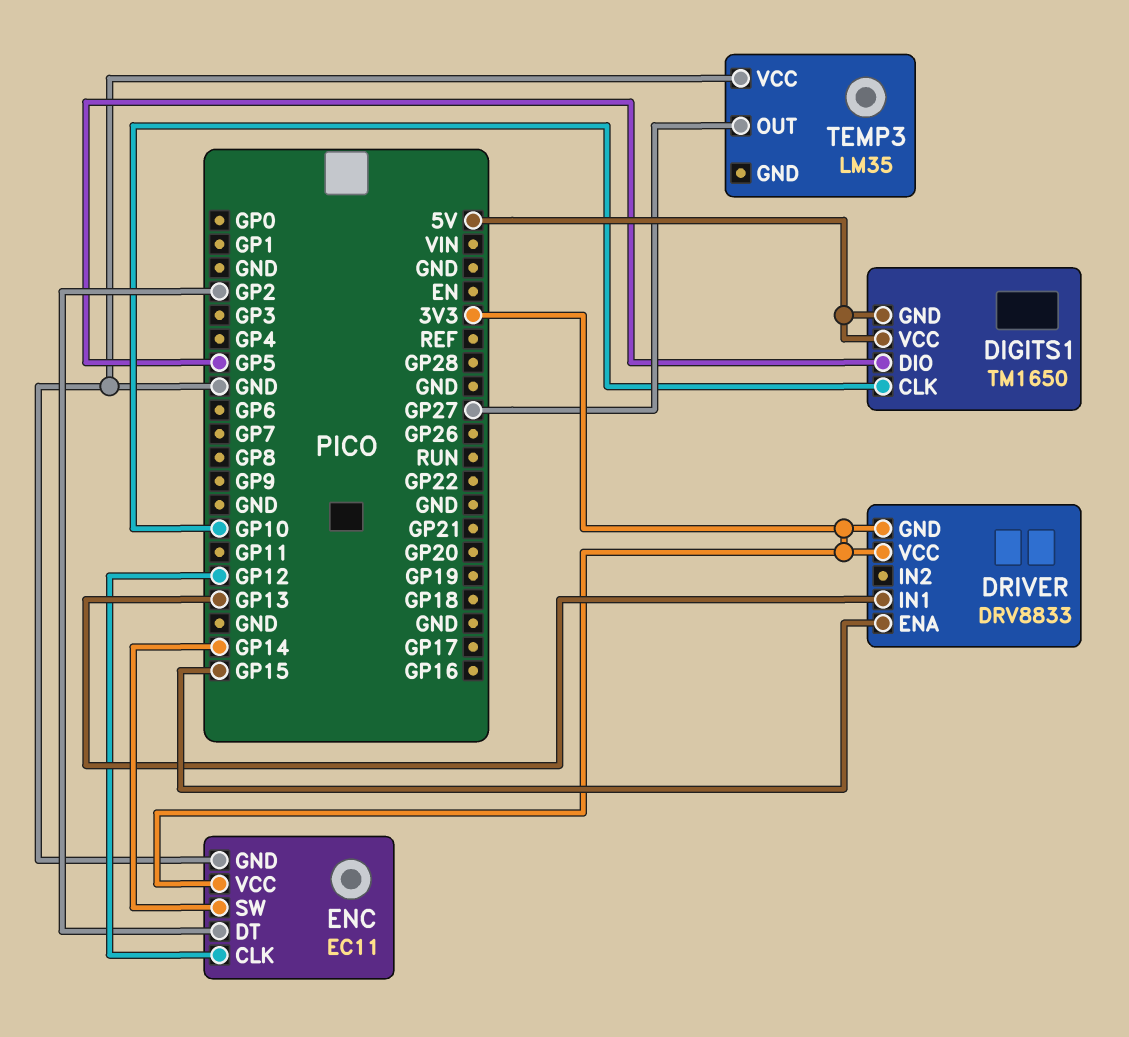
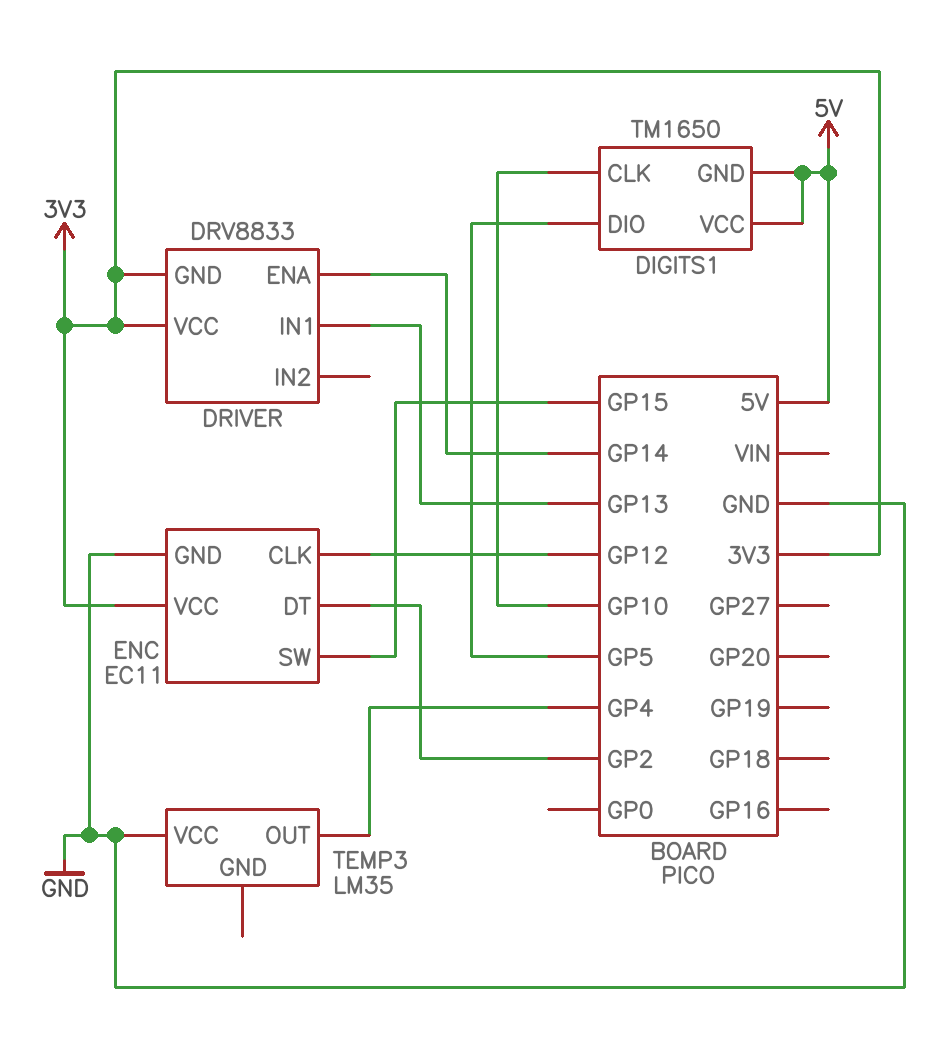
DRIVER pin ENA: GP15 -> GP14
ENC pin SW: GP14 -> GP15
TEMP3 pin OUT: GP27 -> GP4

